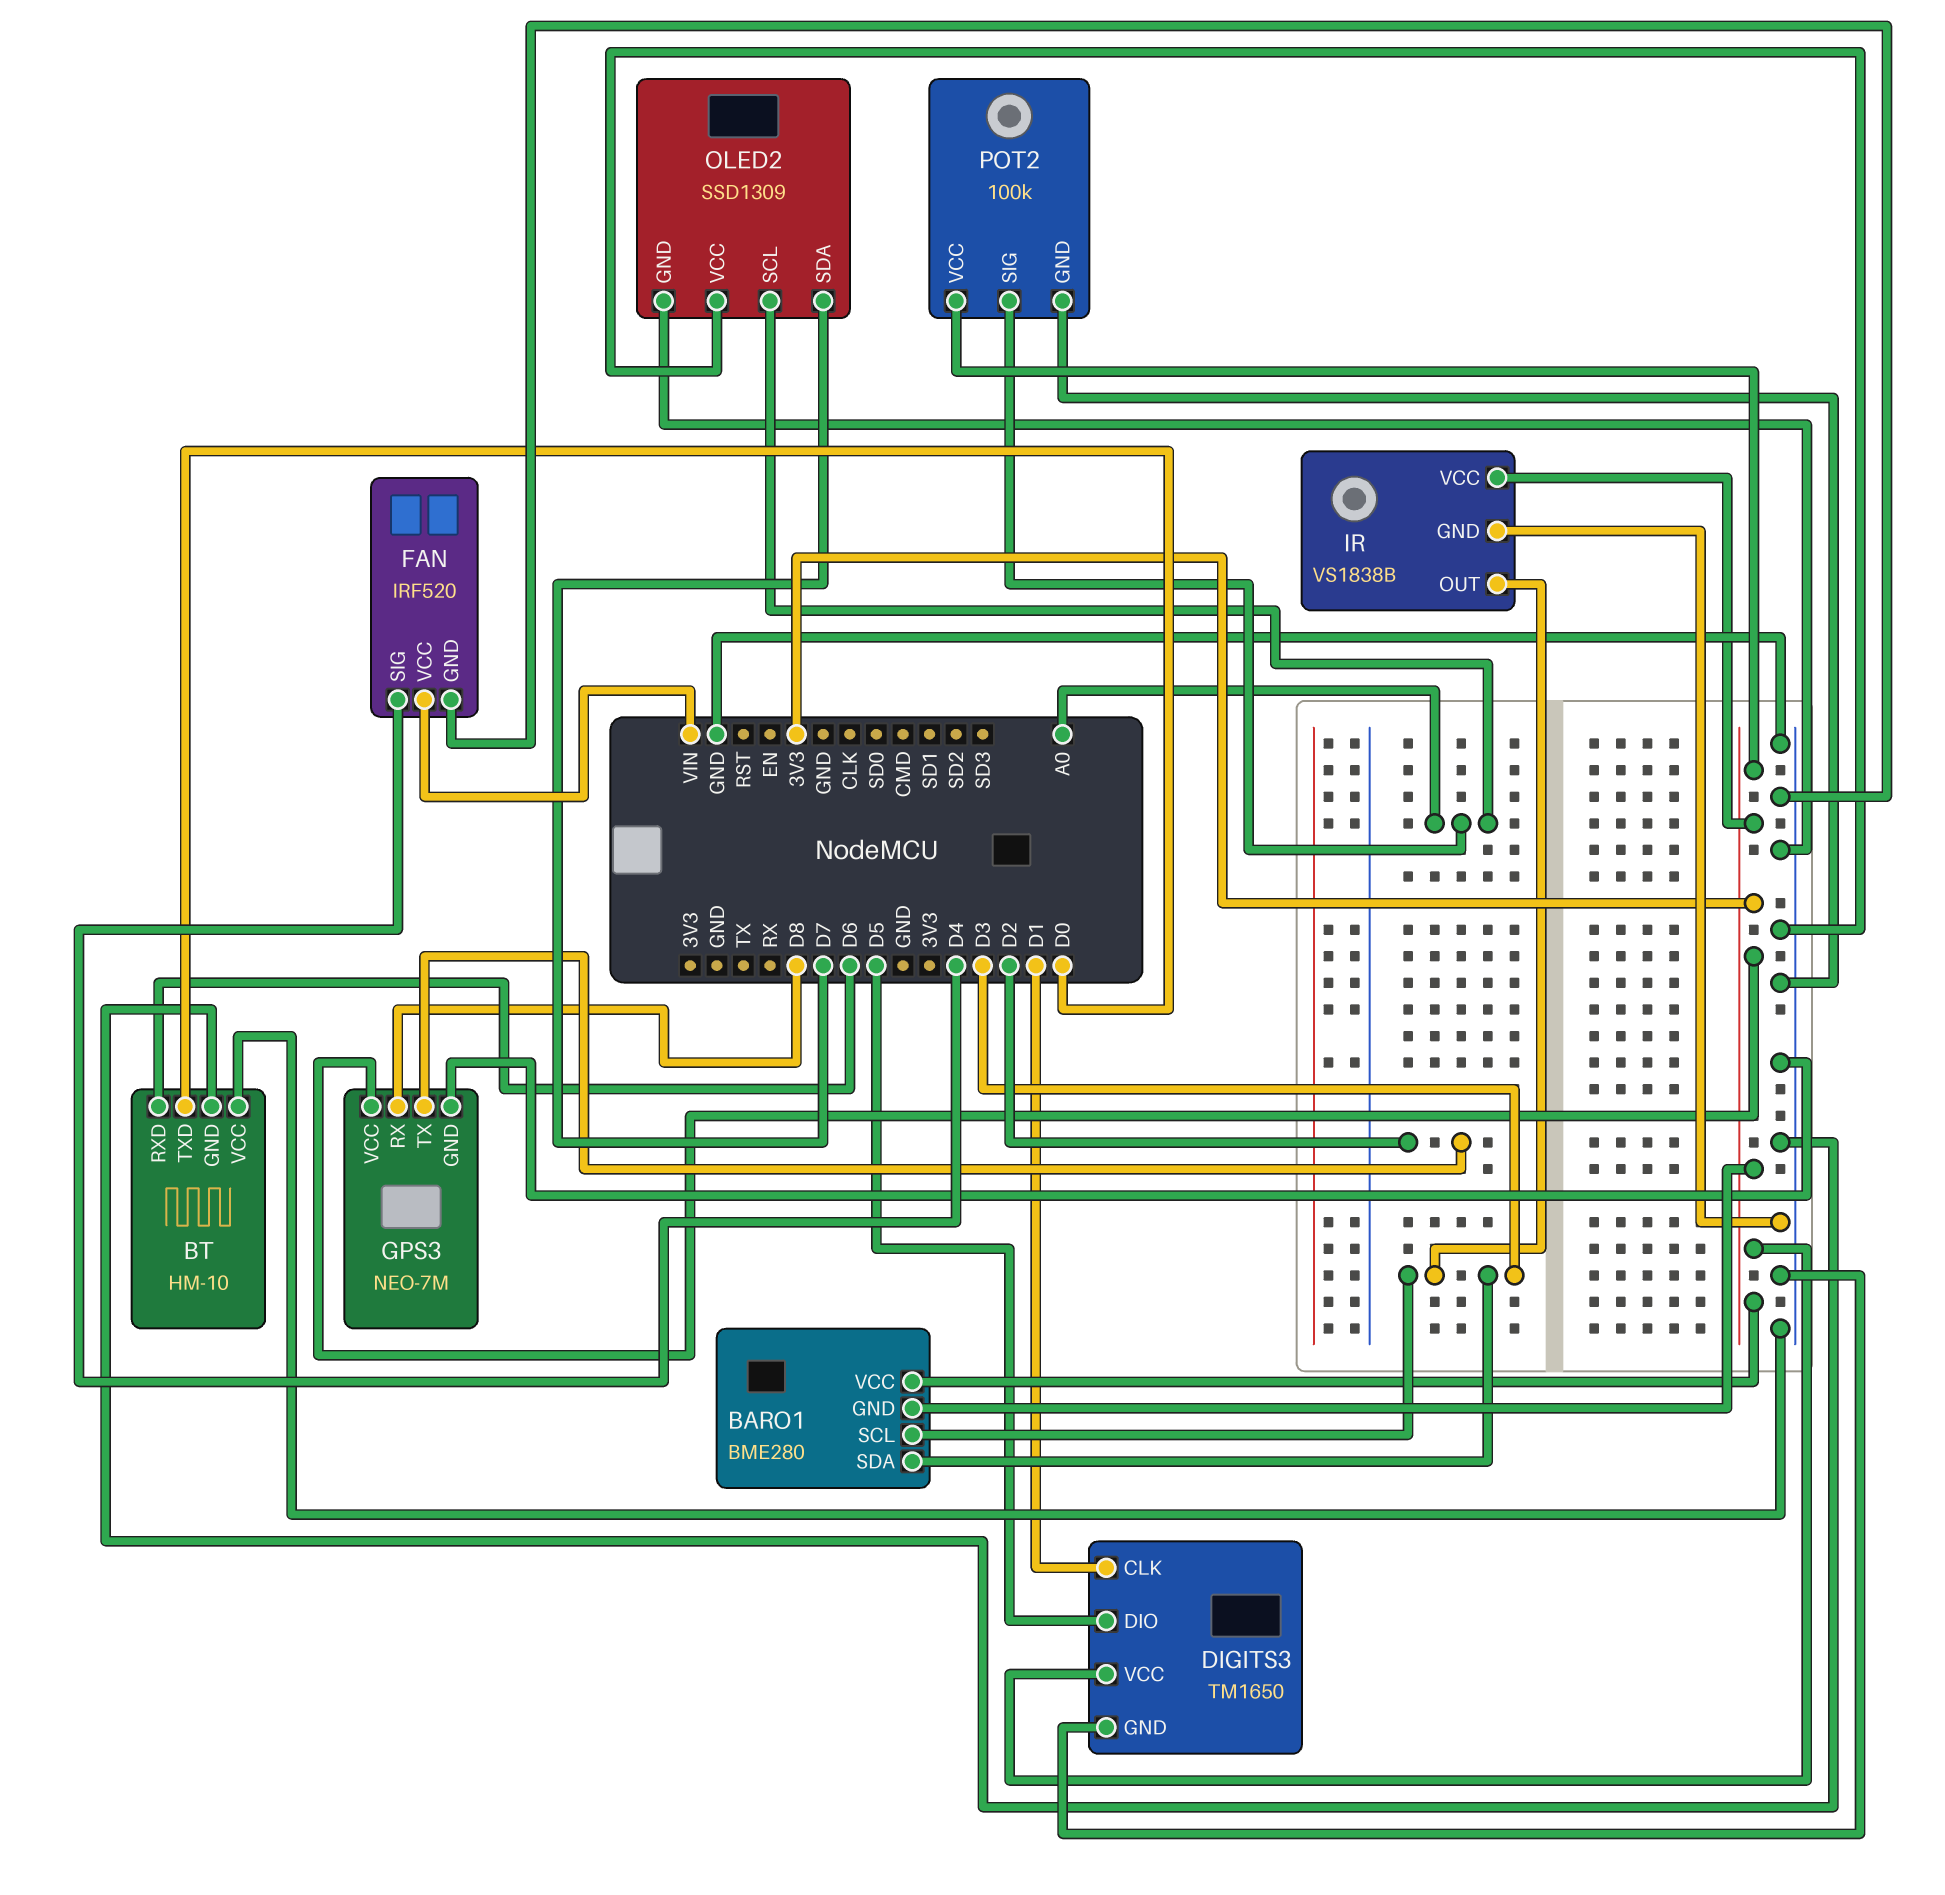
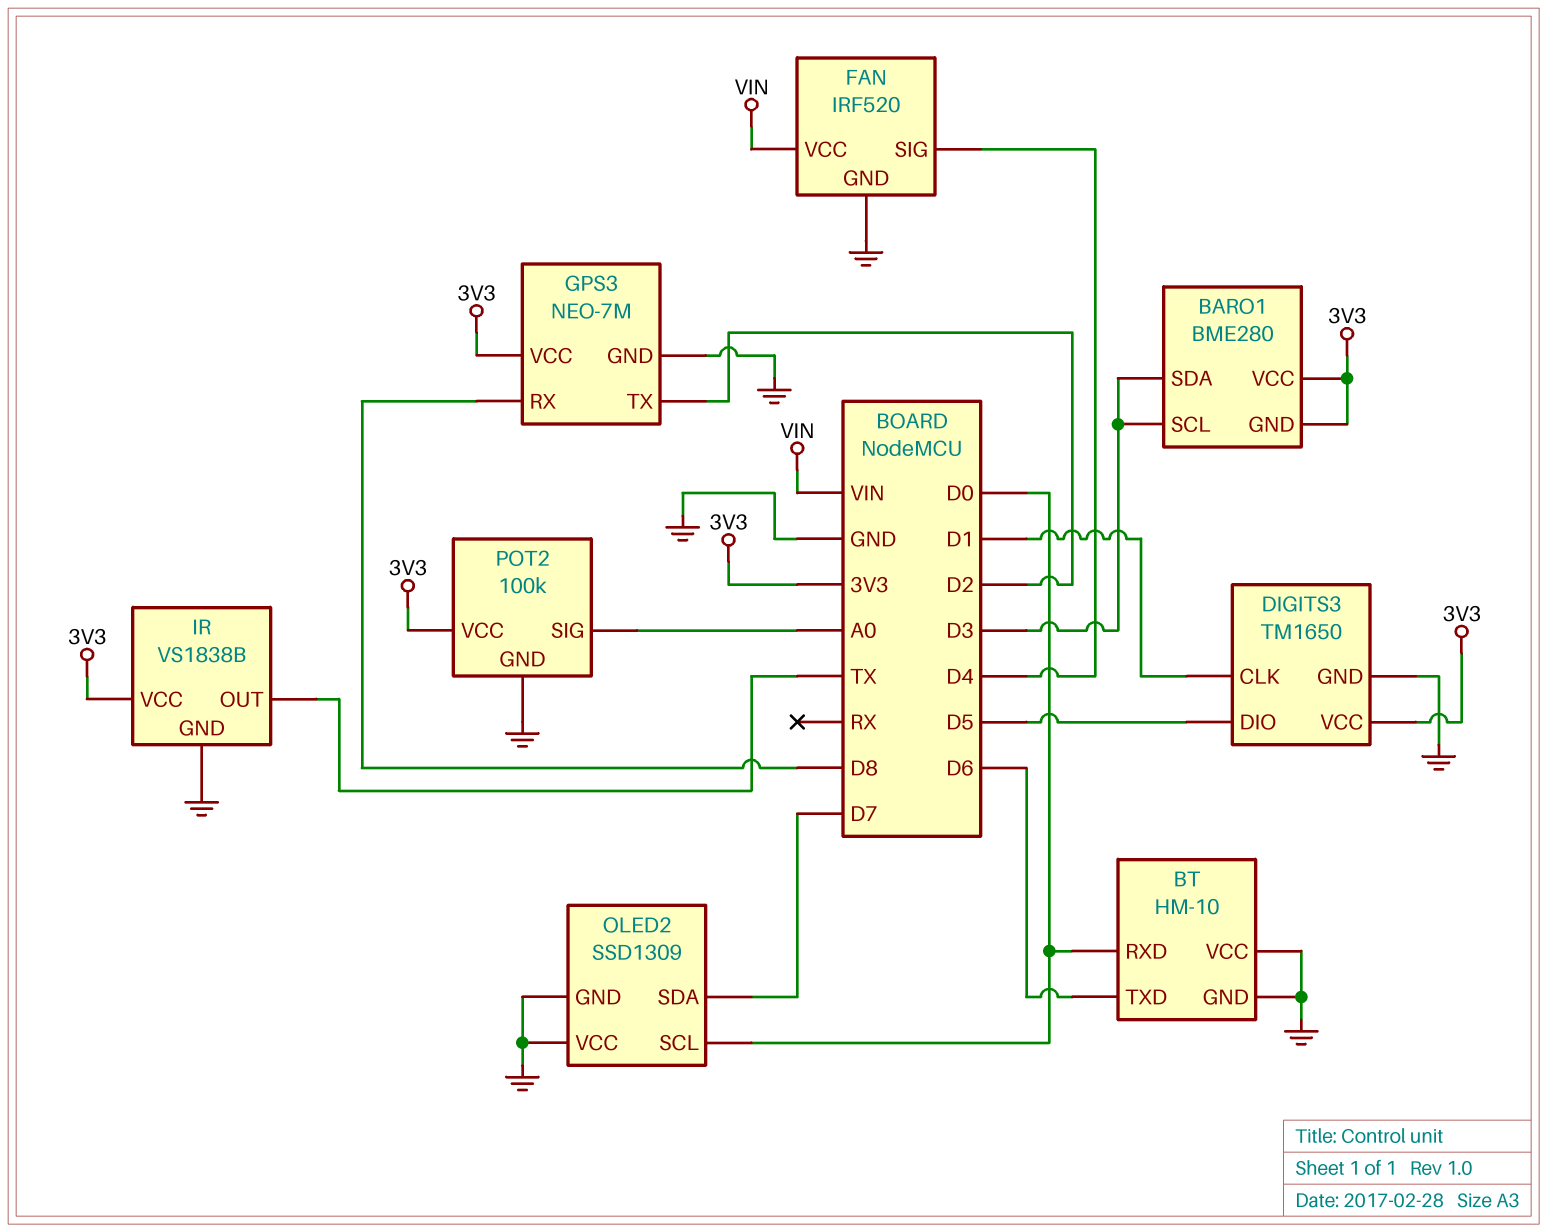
BT pin RXD: D6 -> D0
BT pin TXD: D0 -> D6
IR pin OUT: D3 -> TX
OLED2 pin SCL: A0 -> D0

